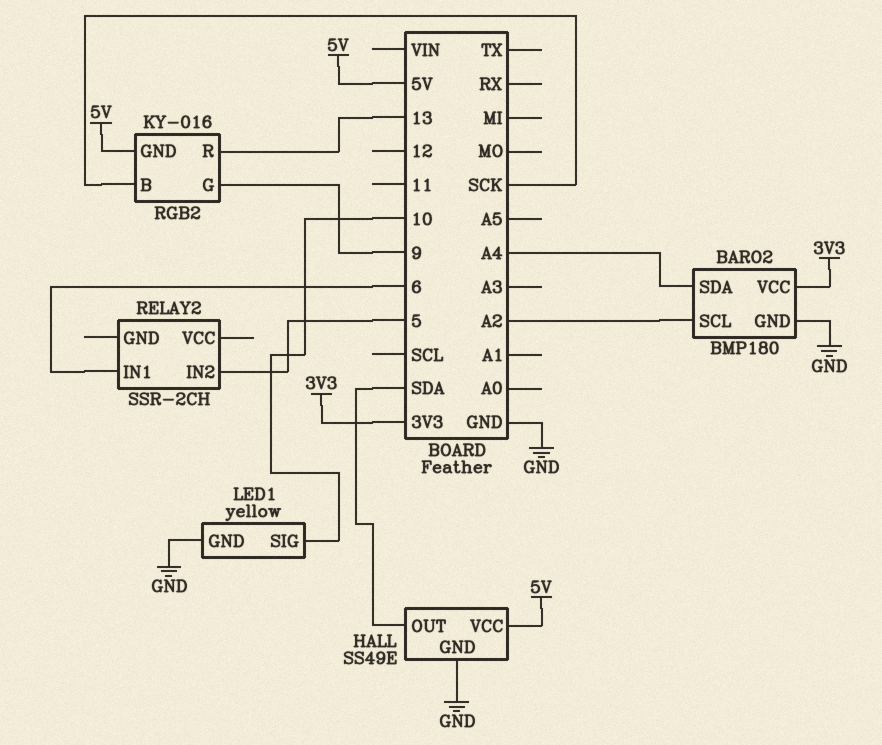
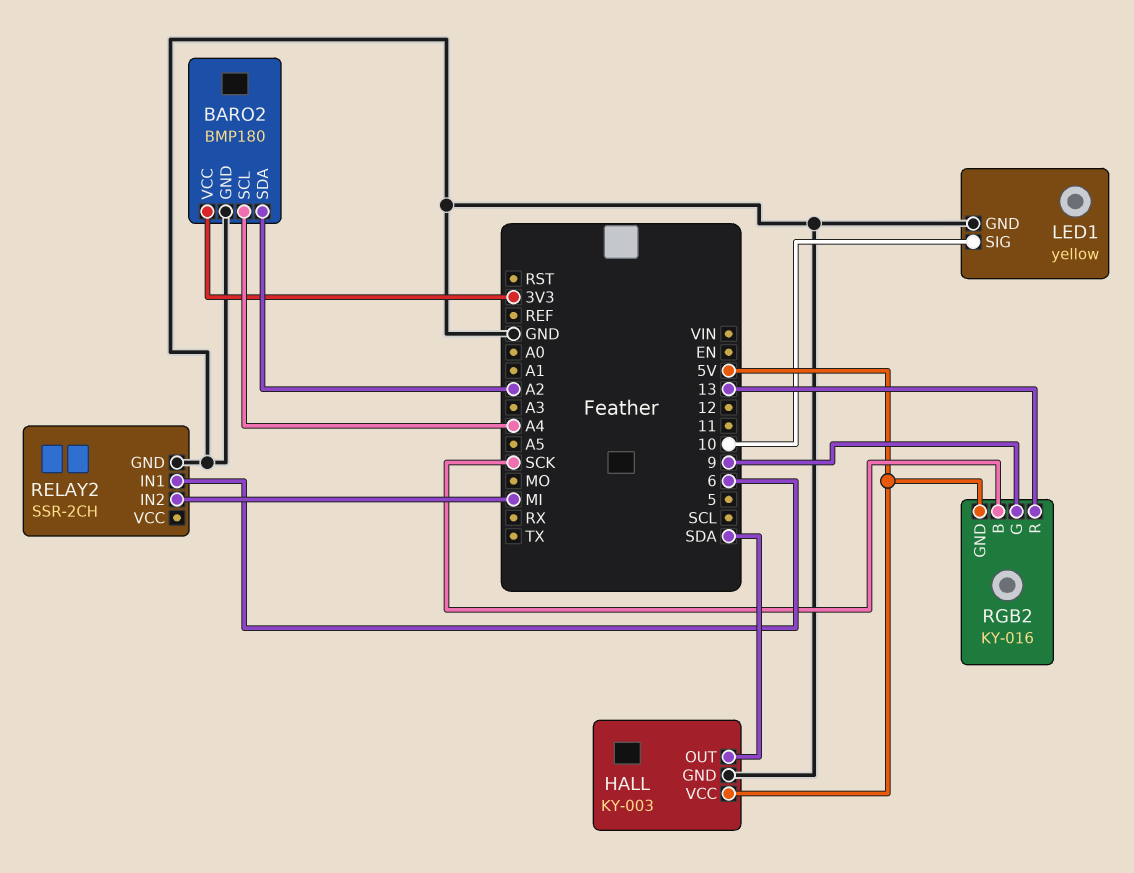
BARO2 pin SCL: A2 -> A4
BARO2 pin SDA: A4 -> A2
HALL: SS49E -> KY-003
RELAY2 pin GND: none -> GND
RELAY2 pin IN2: 5 -> MI

